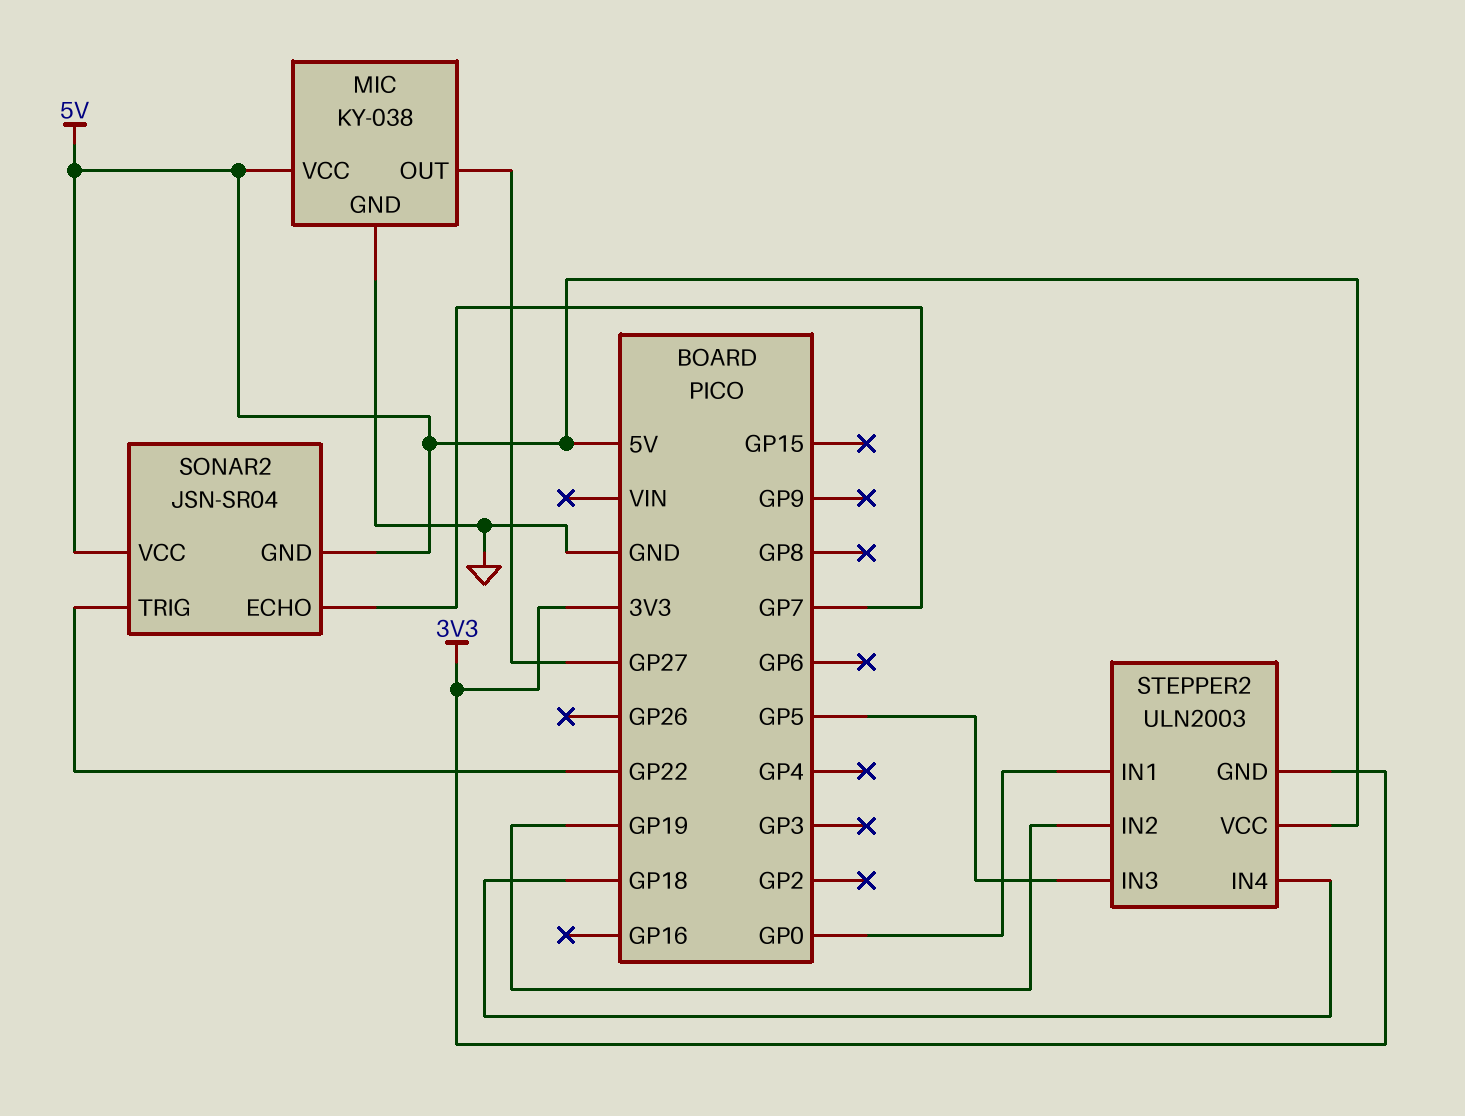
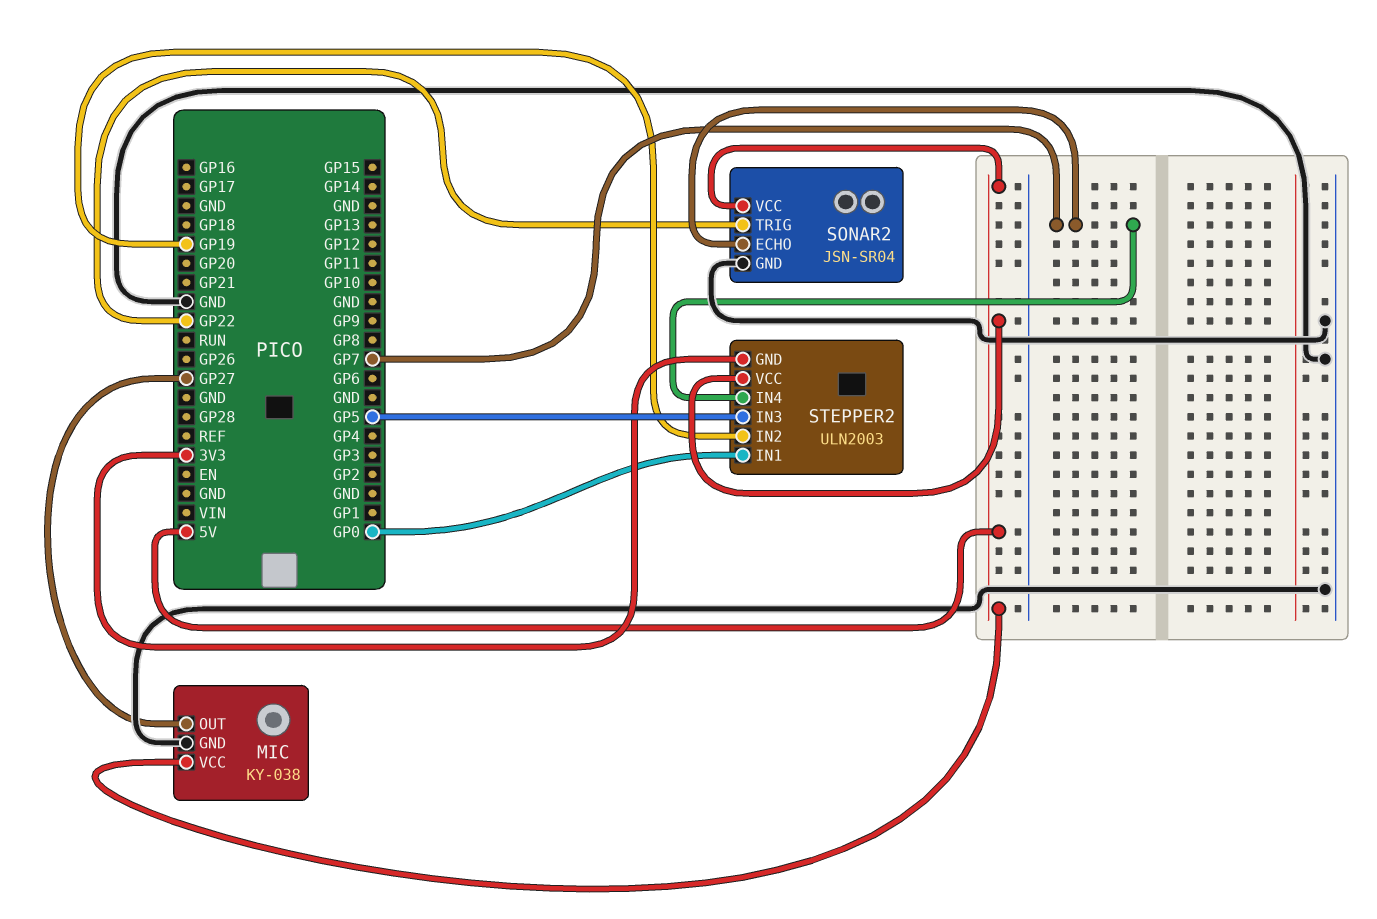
SONAR2 pin GND: 5V -> GND
STEPPER2 pin IN4: GP18 -> GP7

